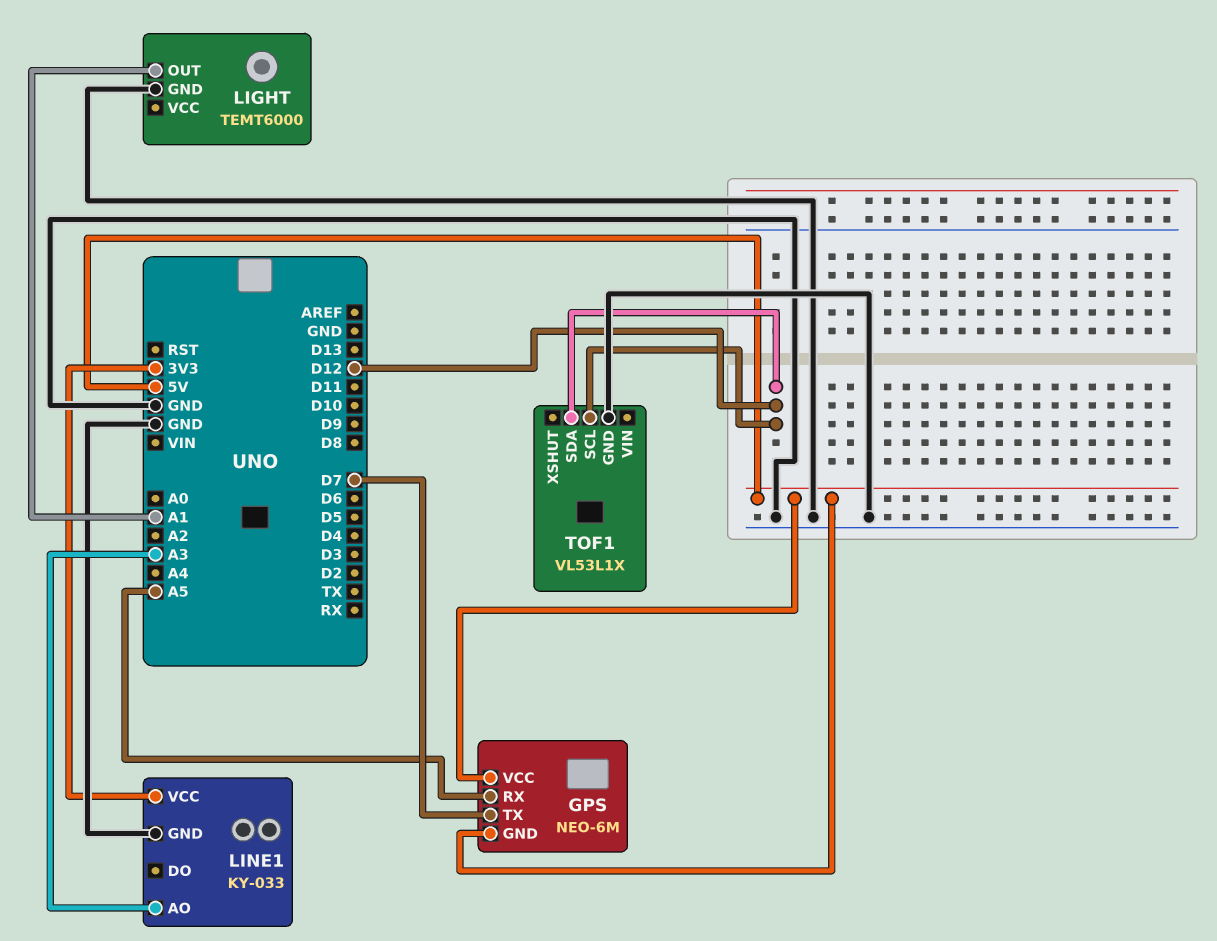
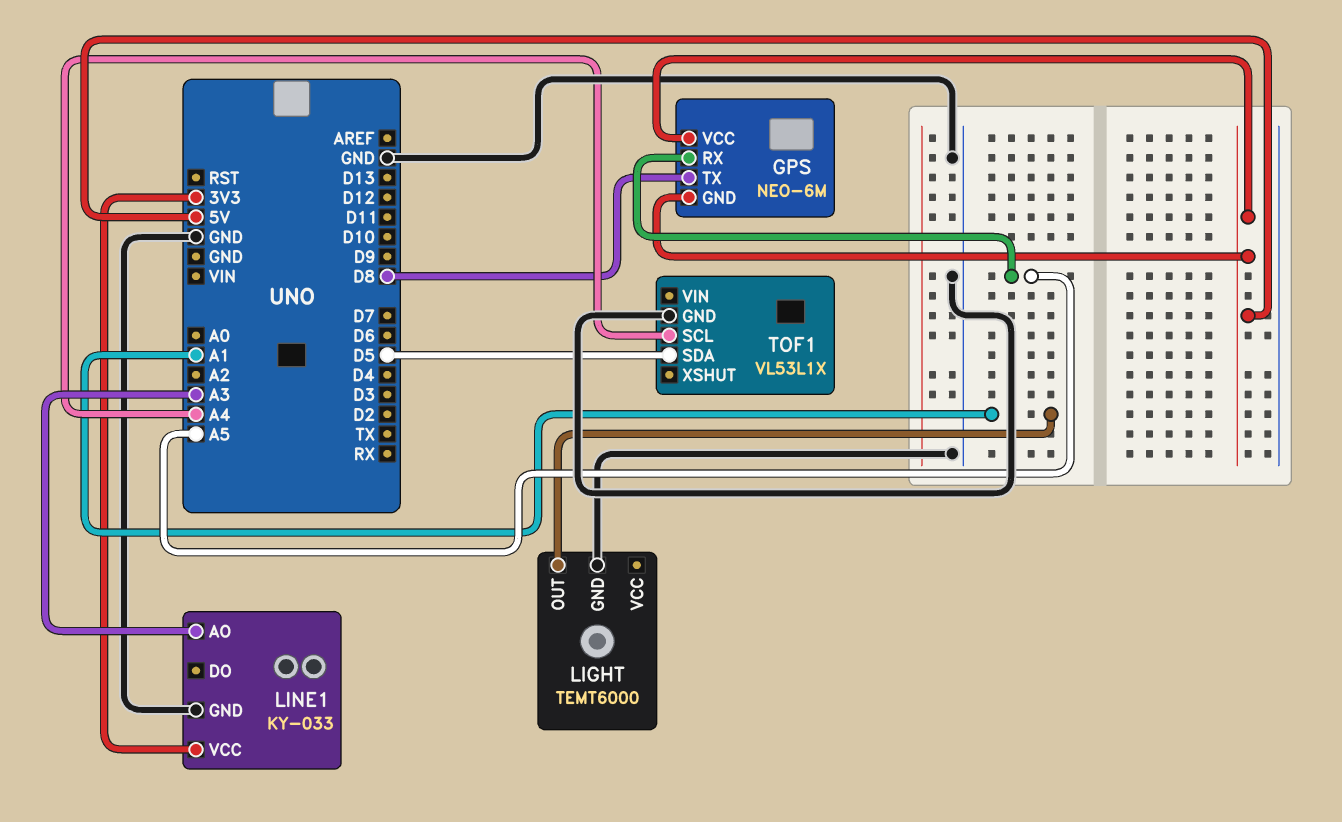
GPS pin TX: D7 -> D8
TOF1 pin SCL: D12 -> A4
TOF1 pin SDA: D12 -> D5

